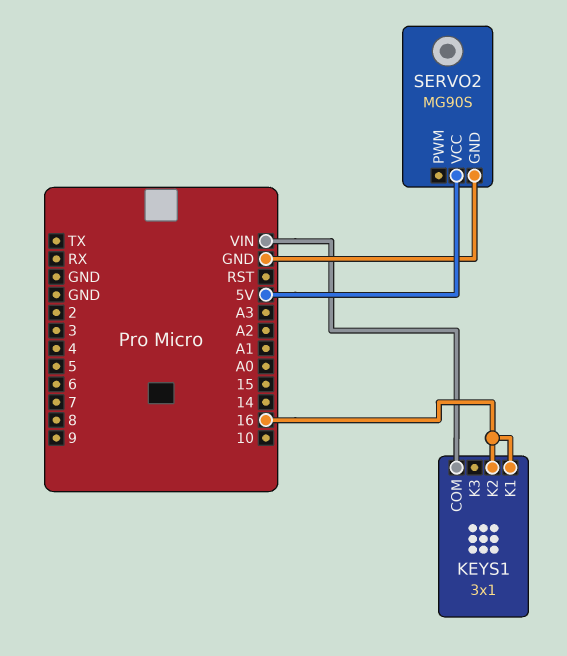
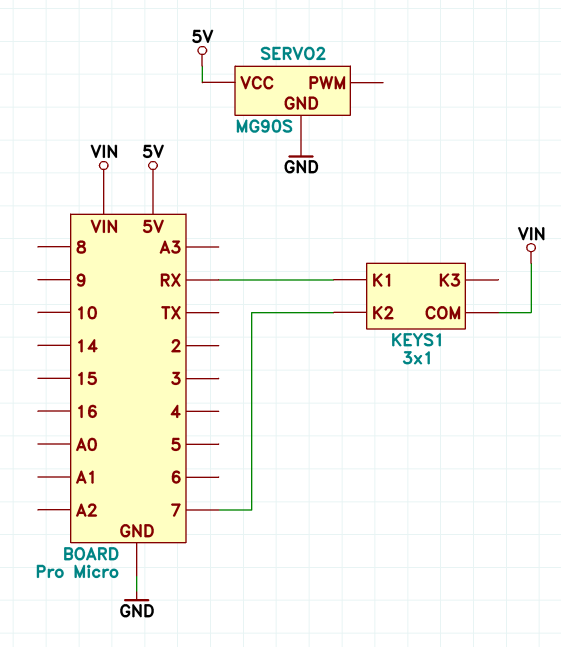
KEYS1 pin K1: 16 -> RX
KEYS1 pin K2: 16 -> 7

